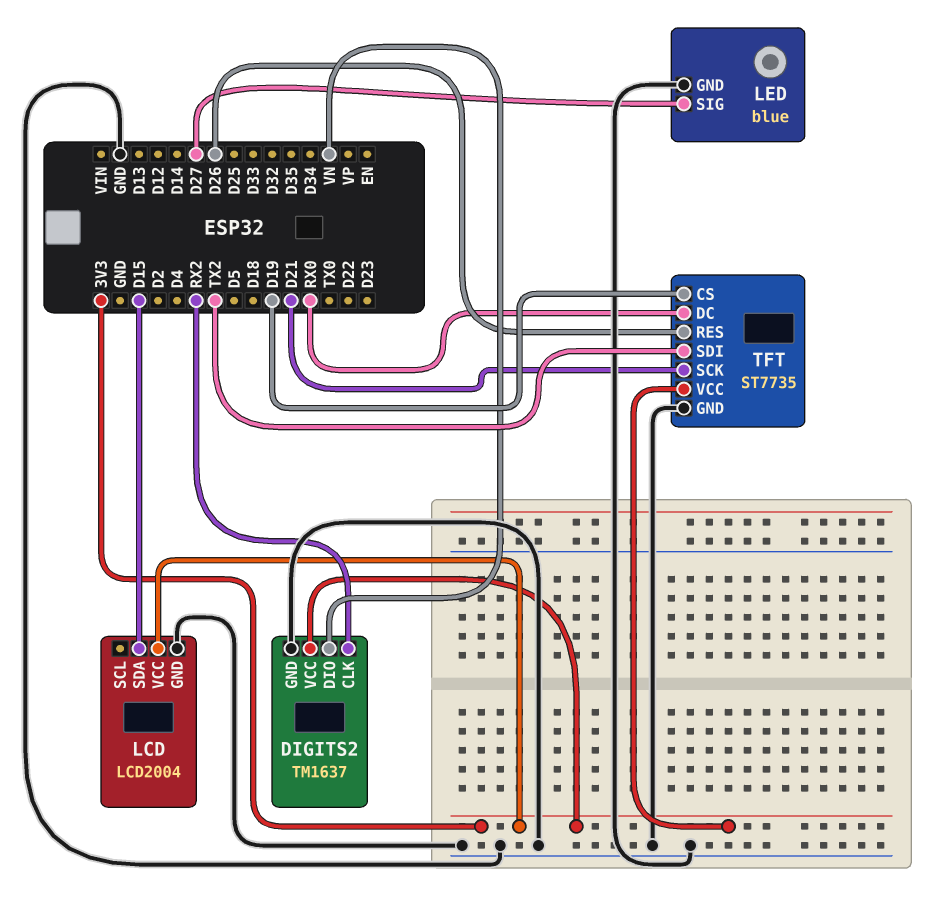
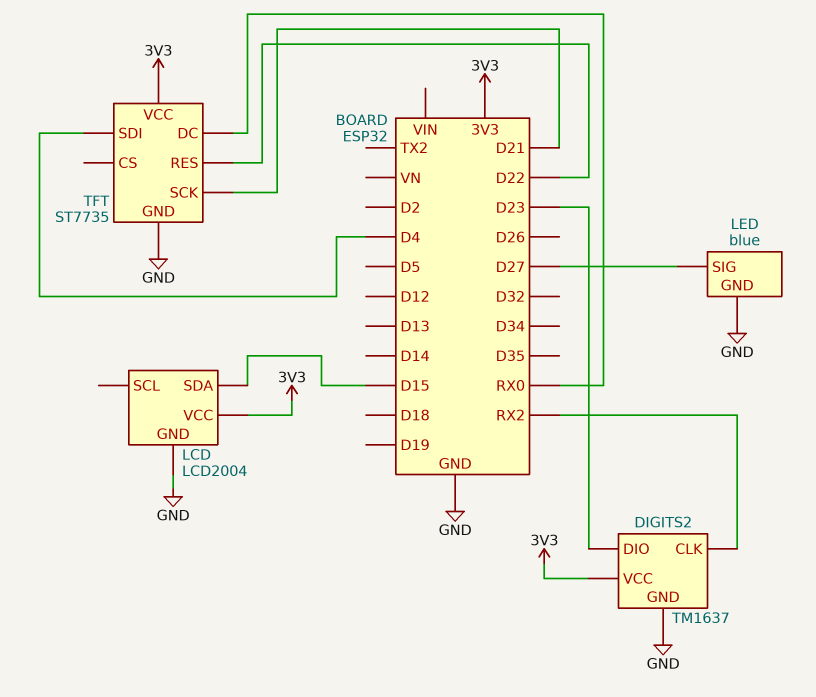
DIGITS2 pin DIO: VN -> D23
TFT pin CS: D19 -> none
TFT pin RES: D26 -> D22
TFT pin SDI: TX2 -> D4

